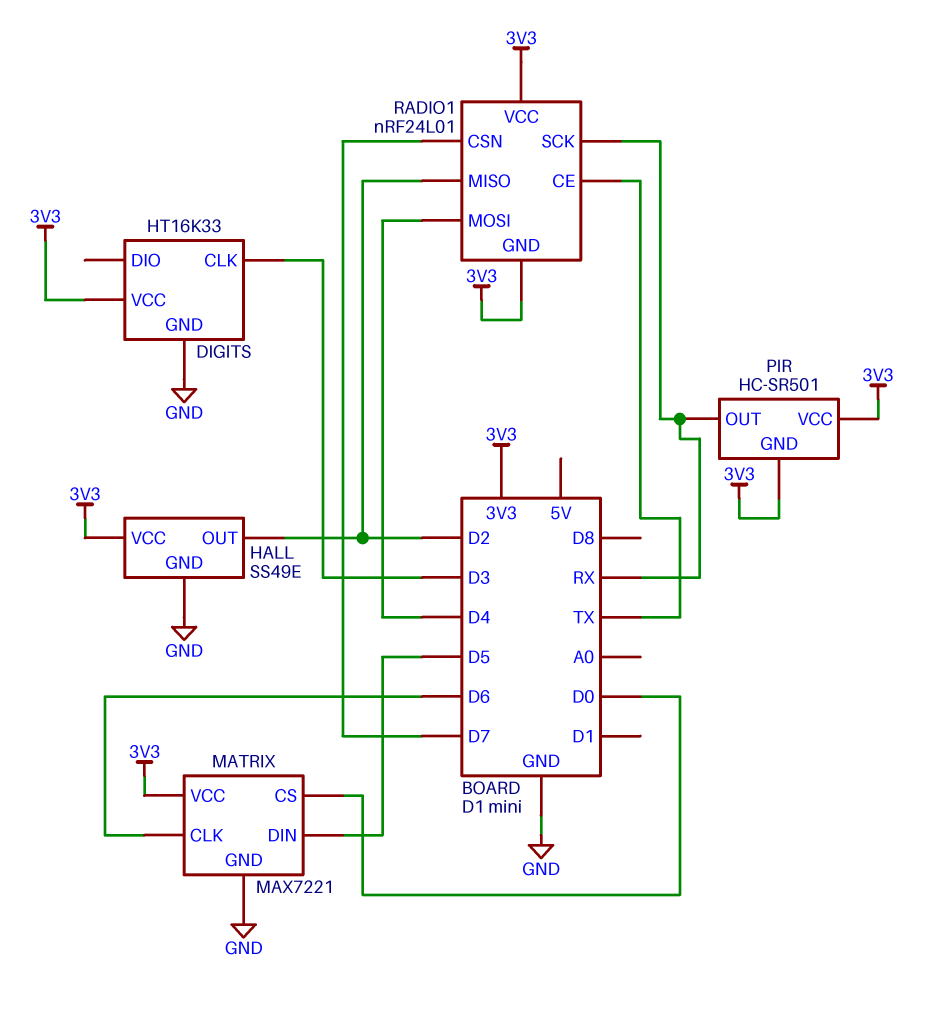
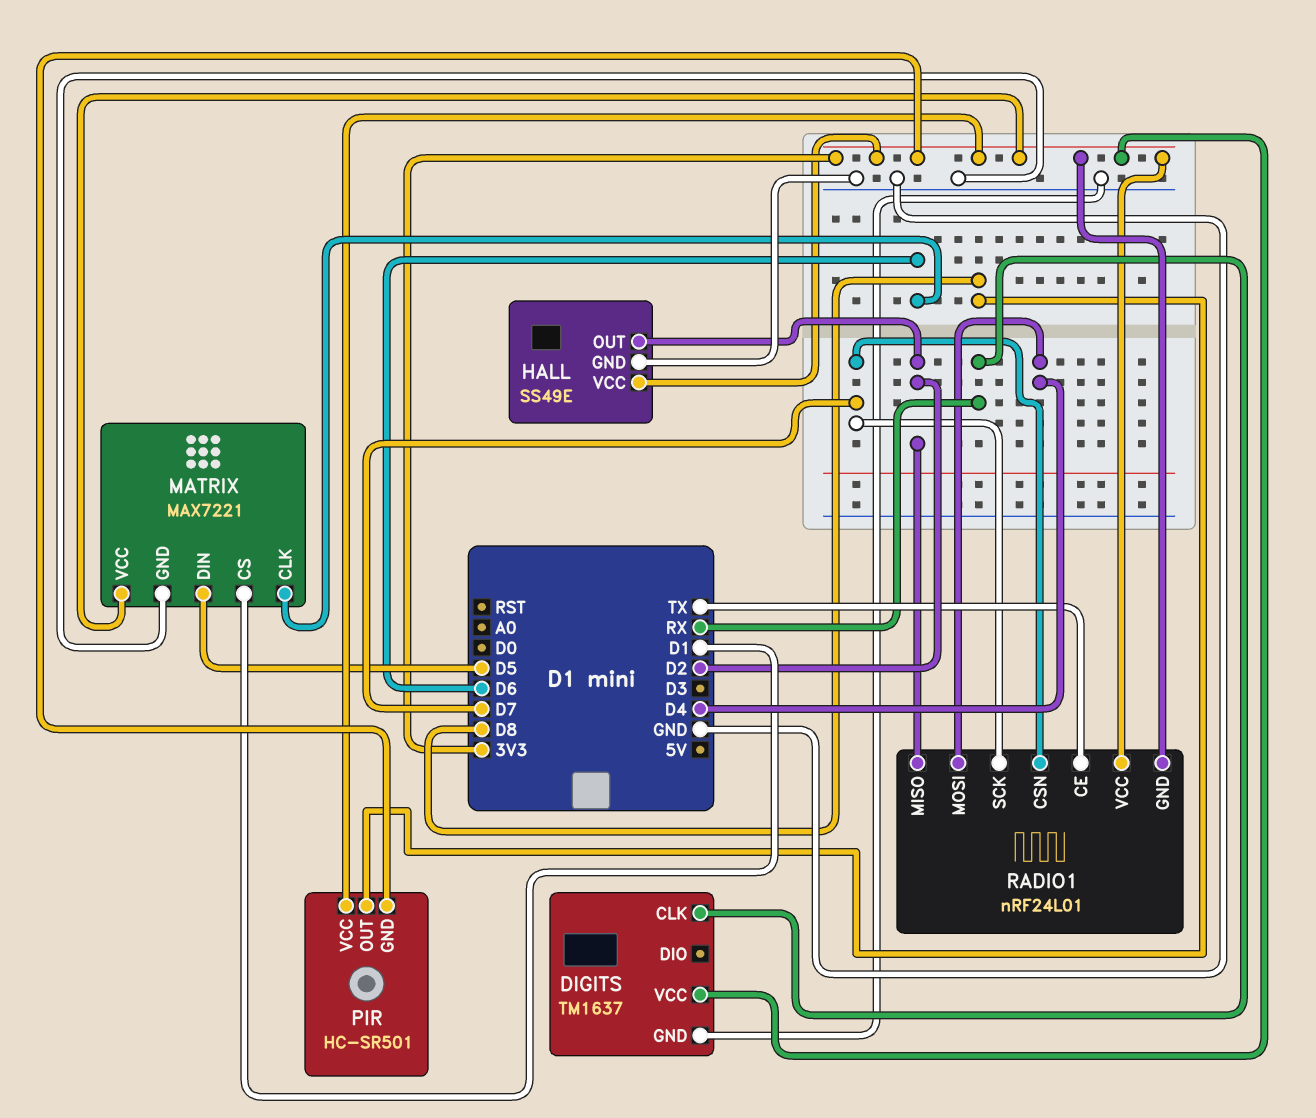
DIGITS: HT16K33 -> TM1637
DIGITS pin CLK: D3 -> RX
MATRIX pin CS: D0 -> D1
PIR pin OUT: RX -> D8
RADIO1 pin SCK: RX -> D7

